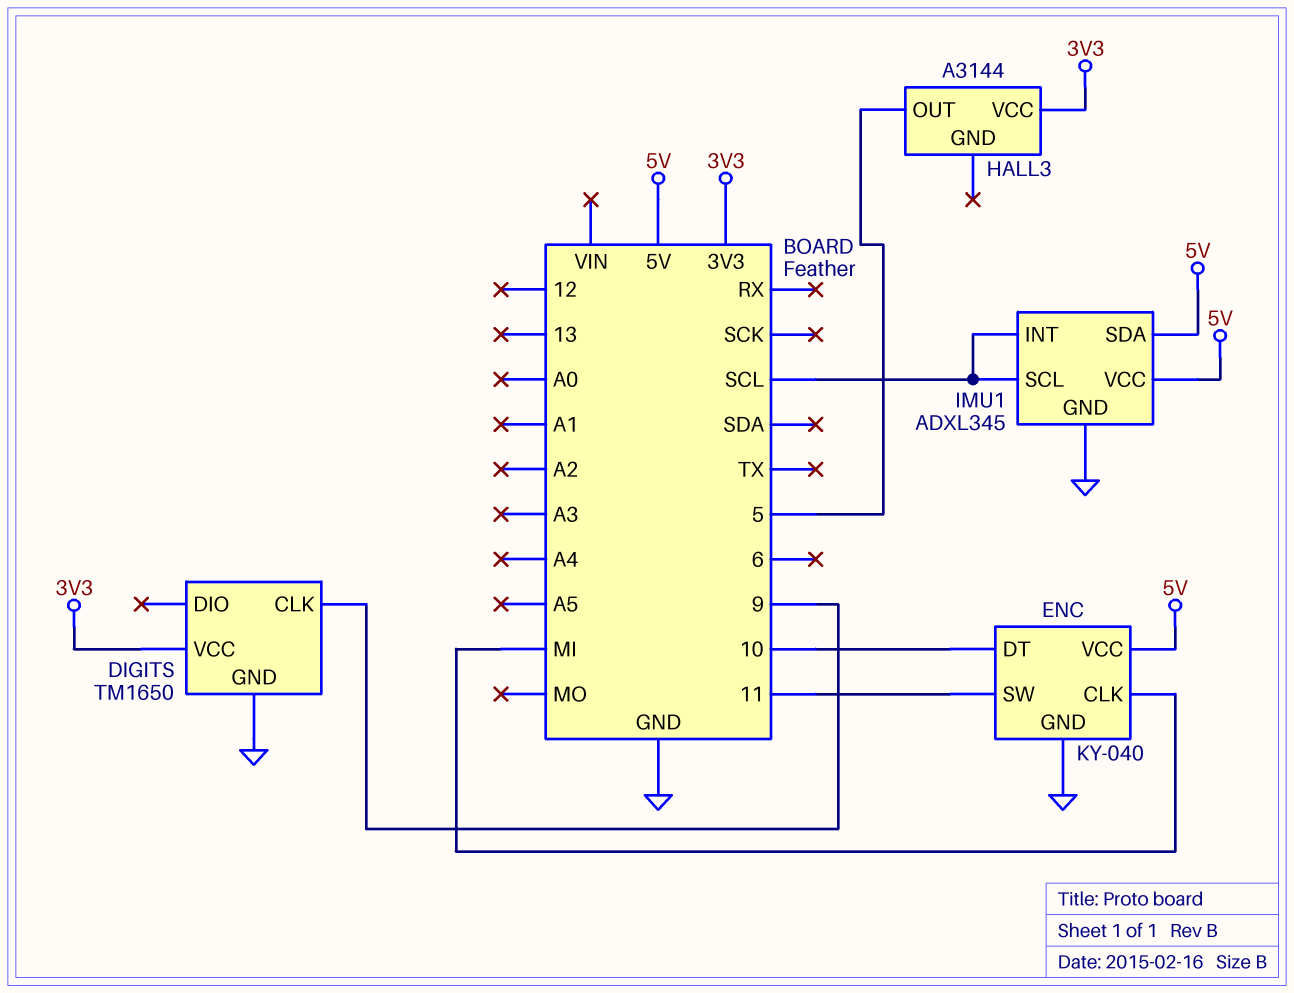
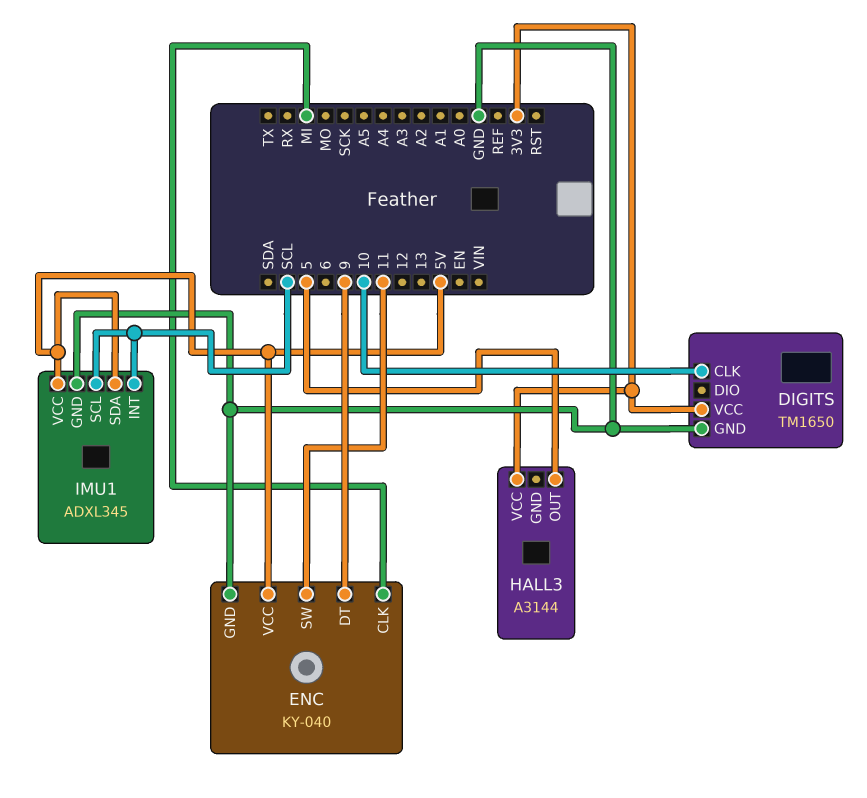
DIGITS pin CLK: 9 -> 10
ENC pin DT: 10 -> 9

